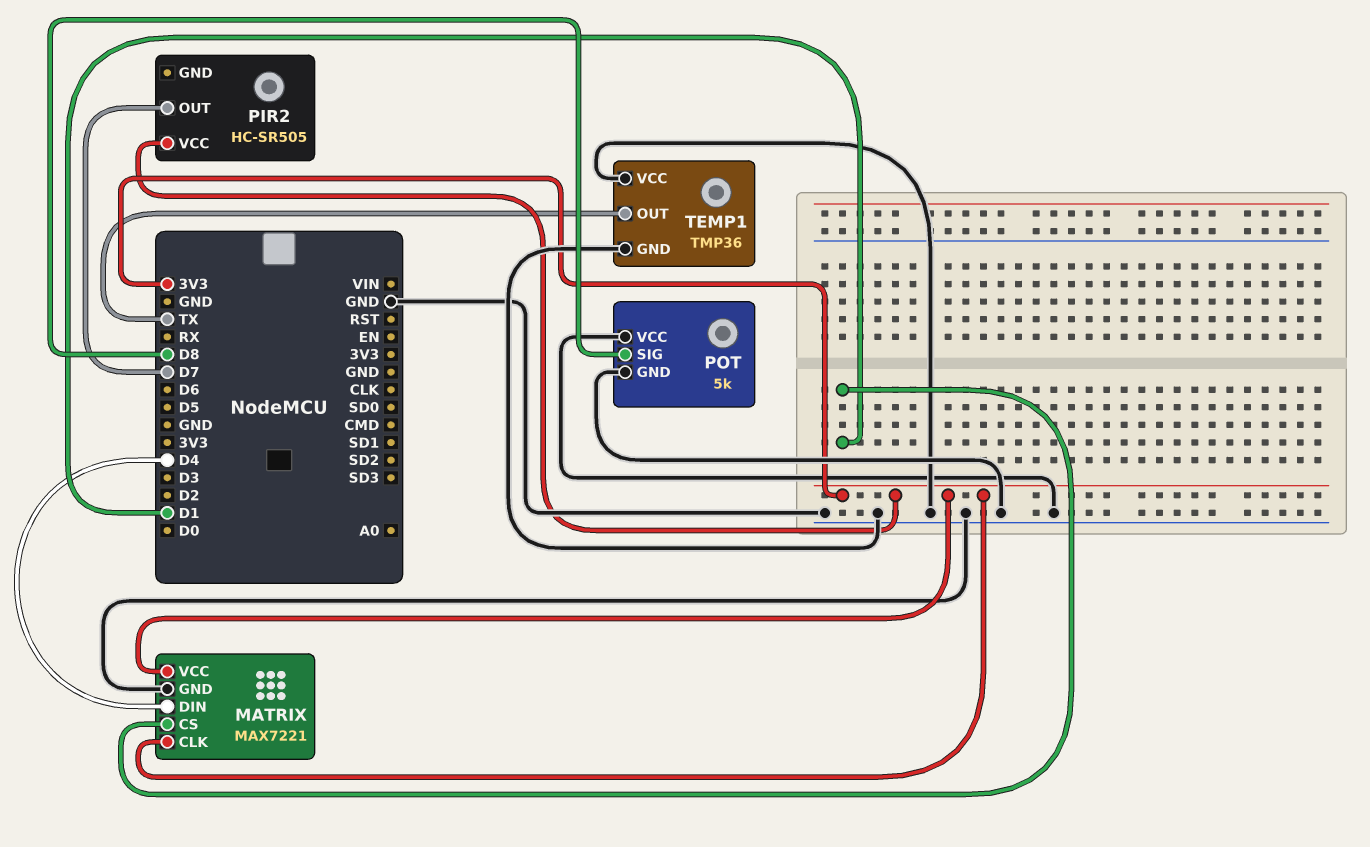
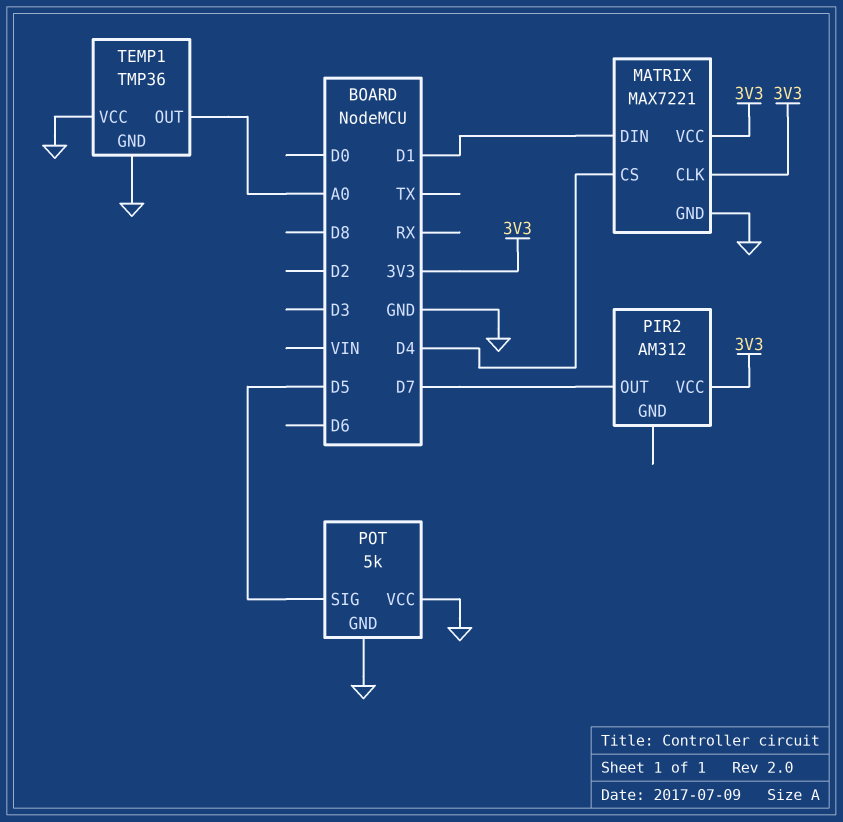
MATRIX pin CS: D1 -> D4
MATRIX pin DIN: D4 -> D1
PIR2: HC-SR505 -> AM312
POT pin SIG: D8 -> D5
TEMP1 pin OUT: TX -> A0

